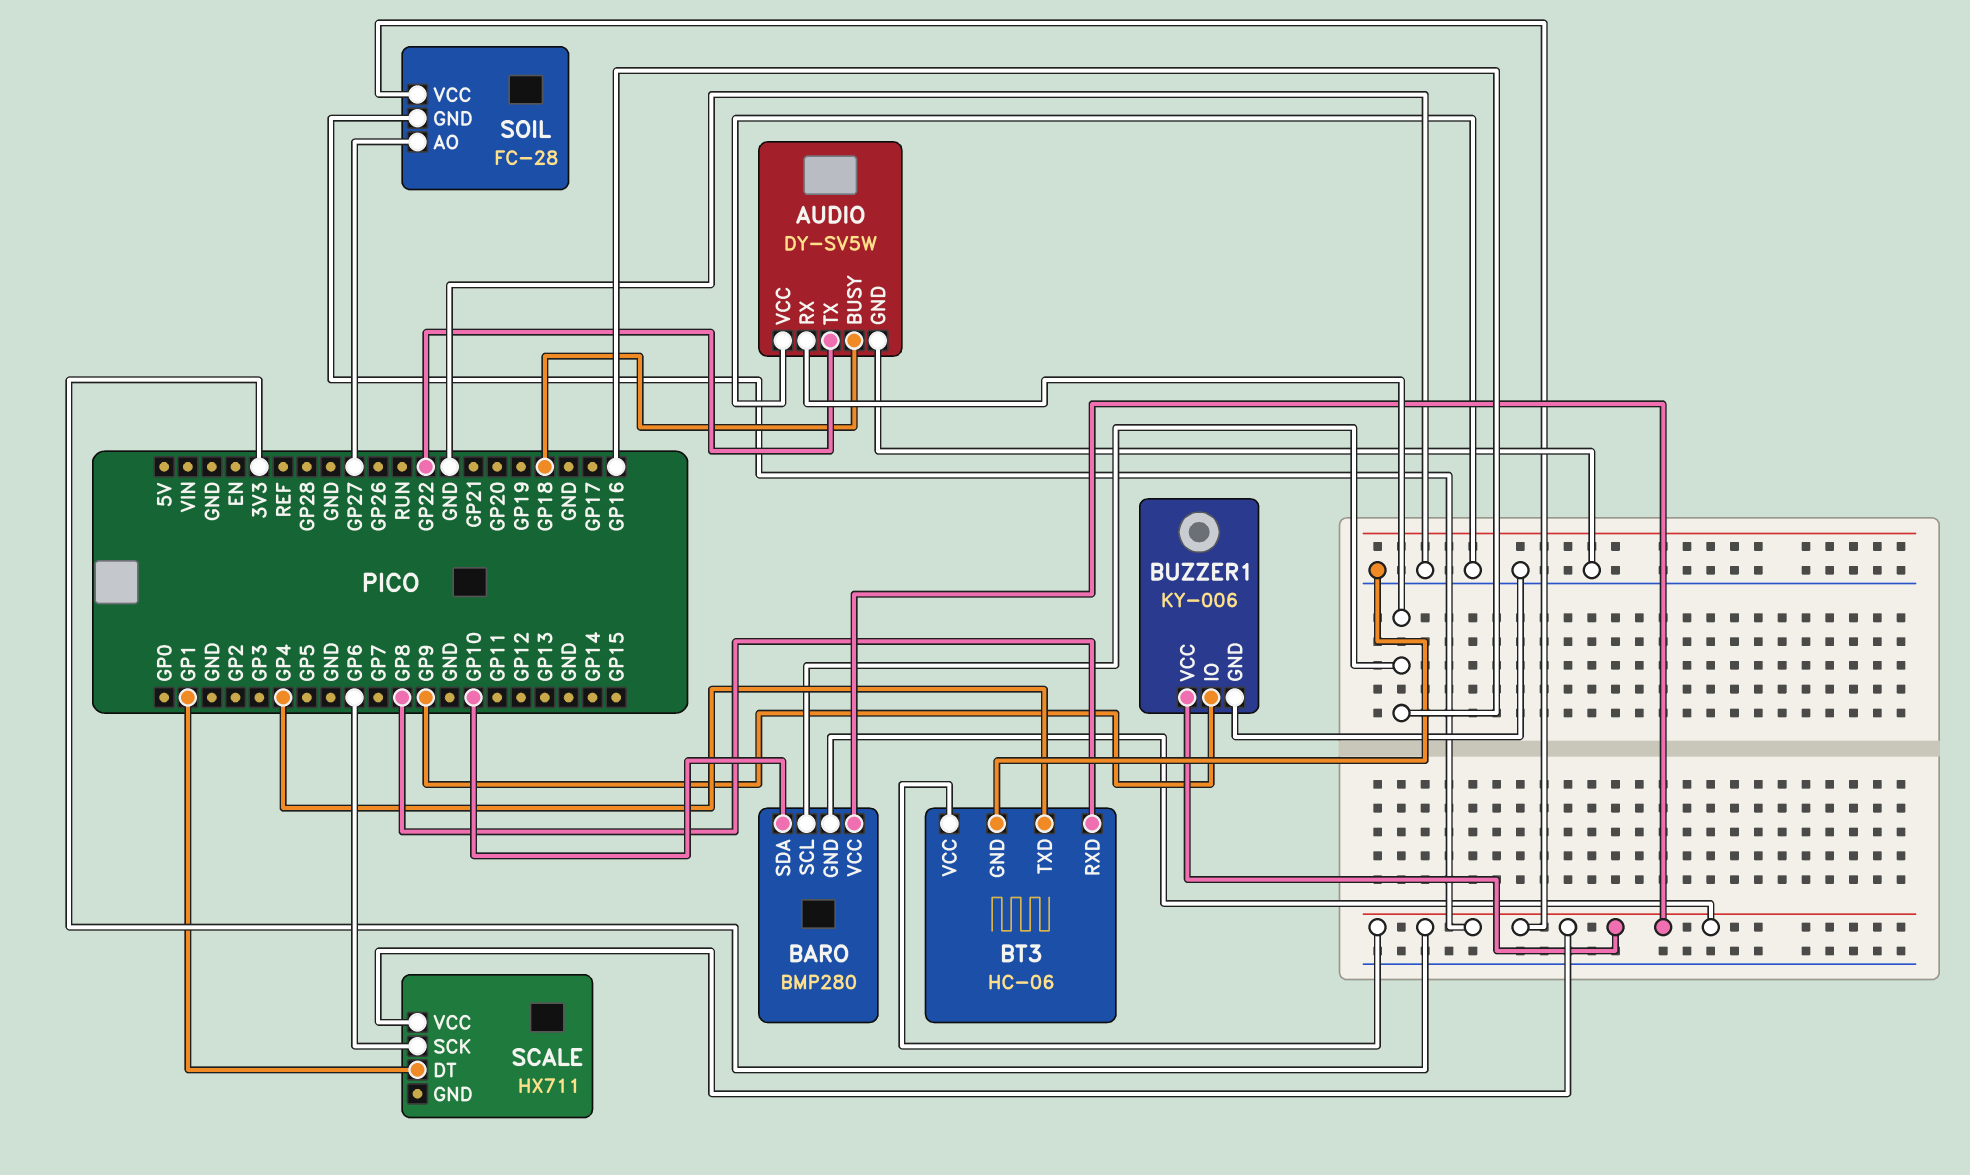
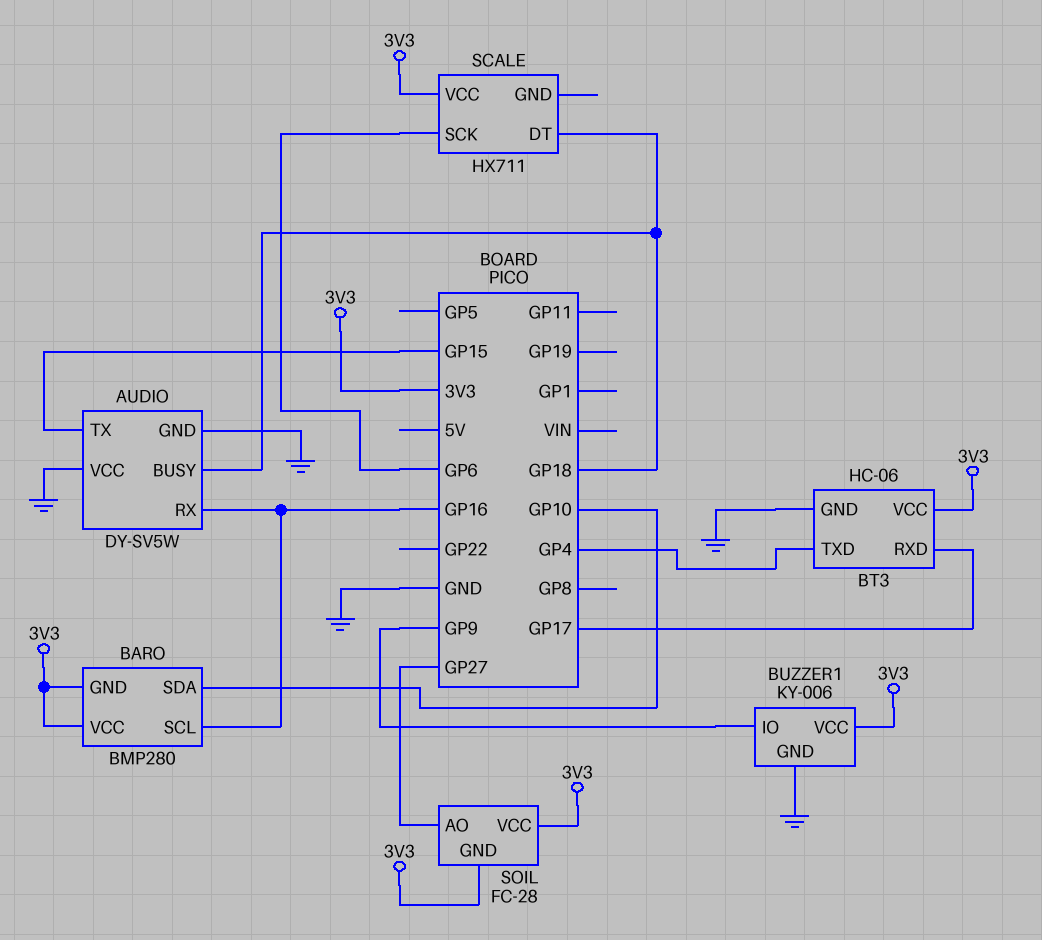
AUDIO pin TX: GP22 -> GP15
BT3 pin RXD: GP8 -> GP17
SCALE pin DT: GP1 -> GP18

